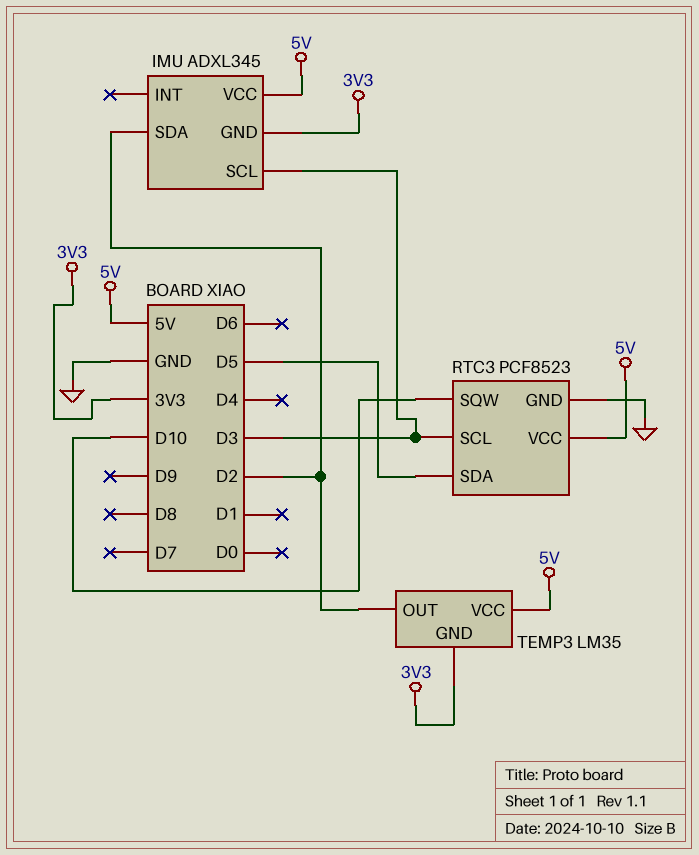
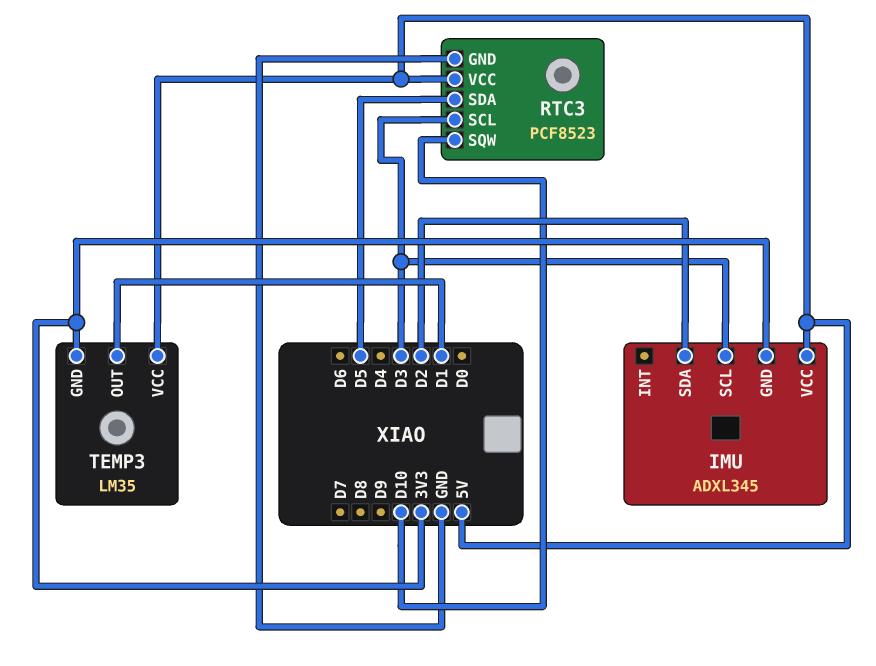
TEMP3 pin OUT: D2 -> D1

